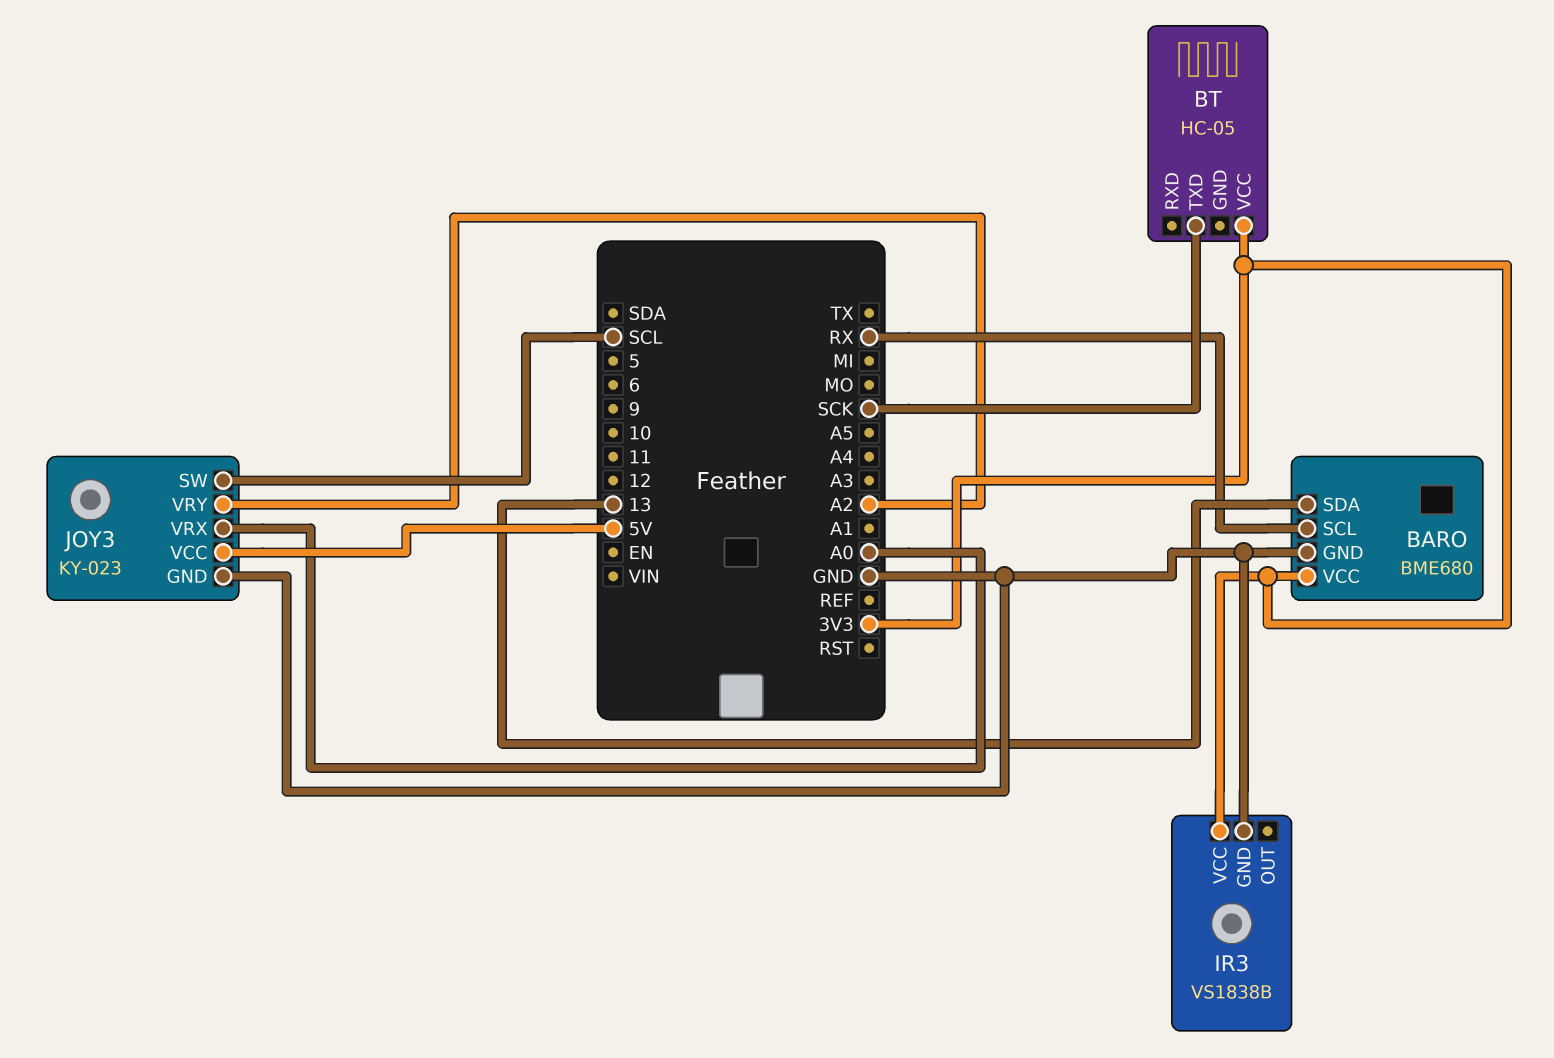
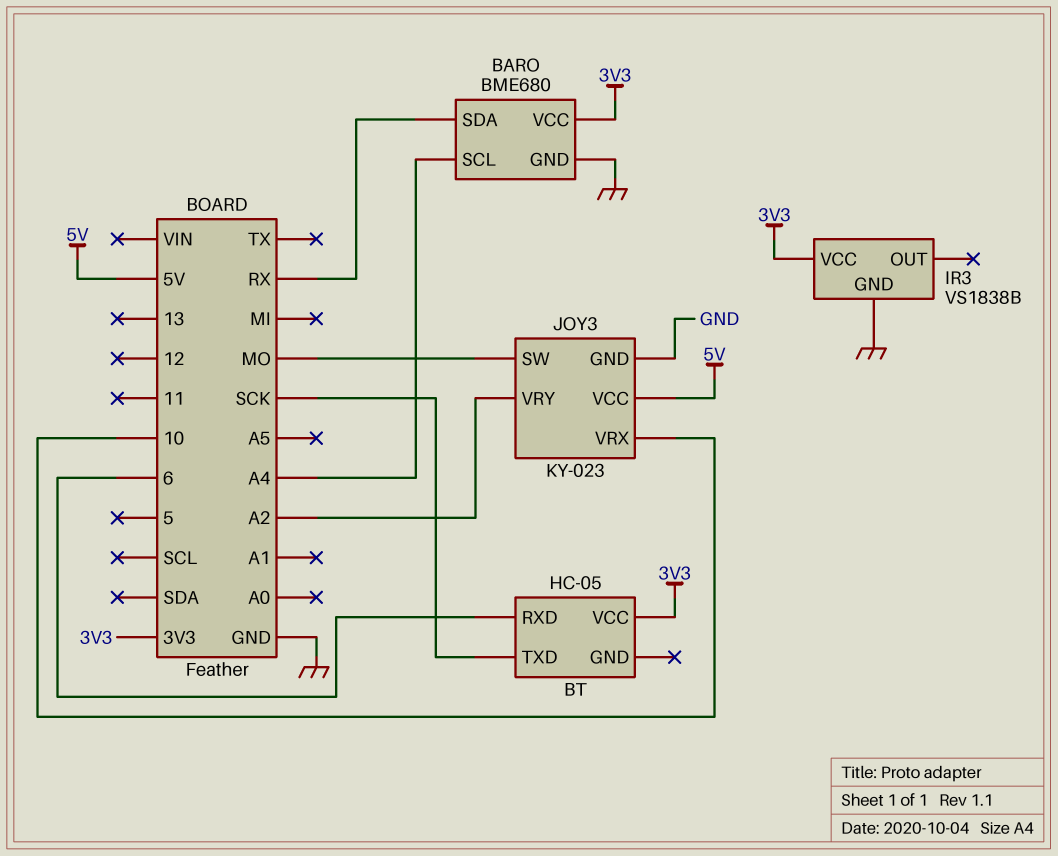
BARO pin SCL: RX -> A4
BARO pin SDA: 13 -> RX
BT pin RXD: none -> 6
JOY3 pin SW: SCL -> MO
JOY3 pin VRX: A0 -> 10

